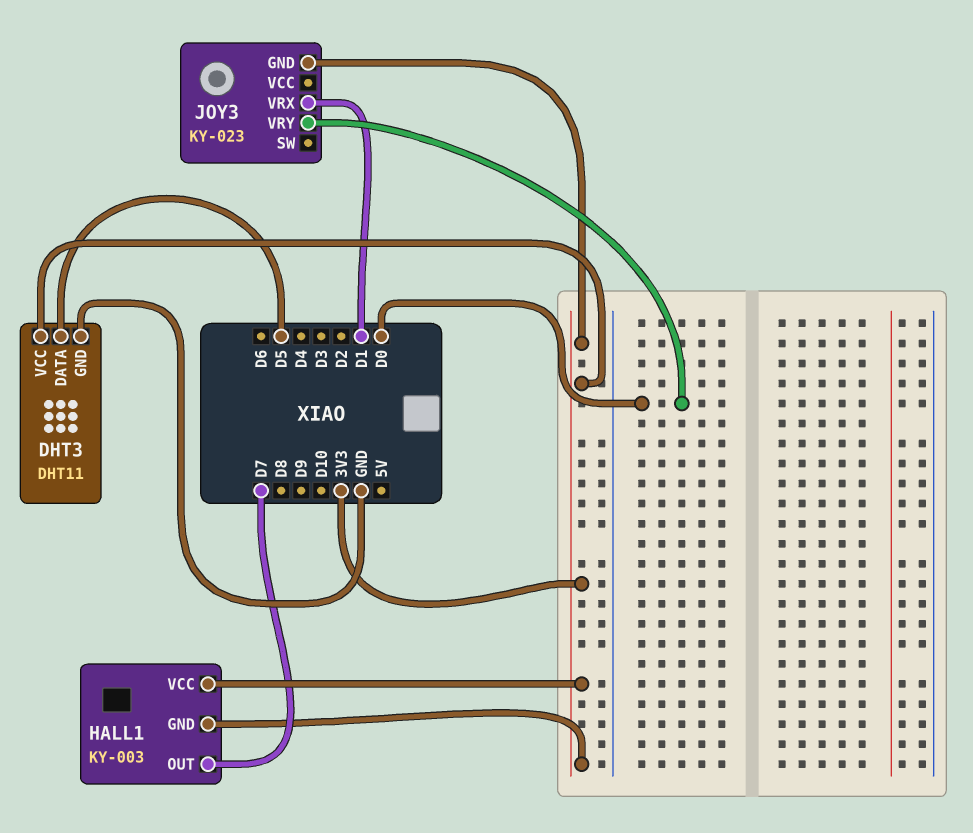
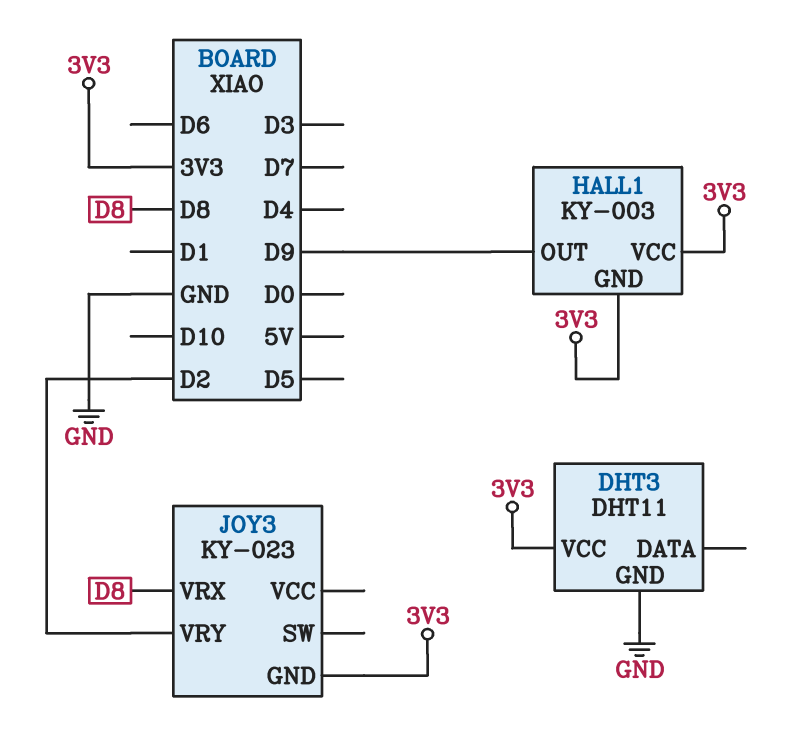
DHT3 pin DATA: D5 -> none
HALL1 pin OUT: D7 -> D9
JOY3 pin VRX: D1 -> D8
JOY3 pin VRY: D0 -> D2

